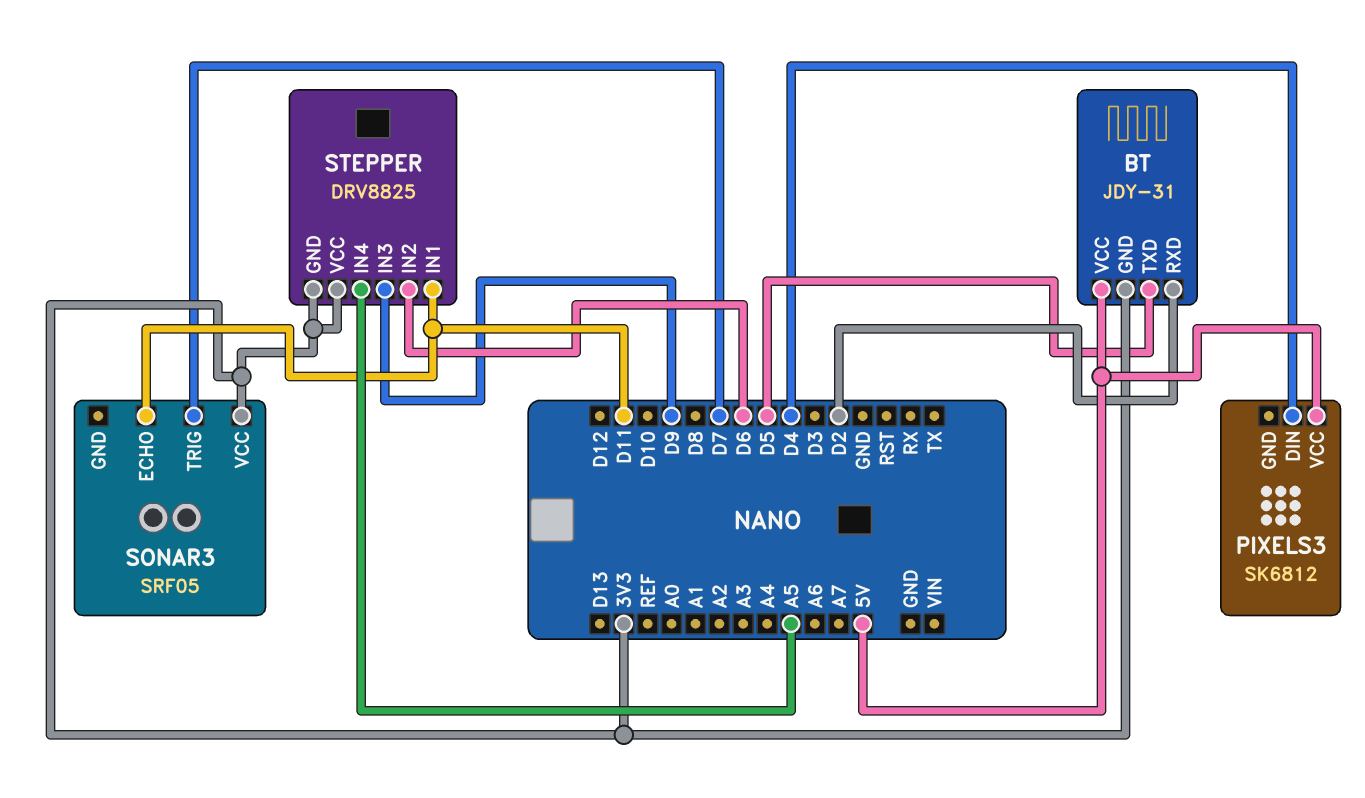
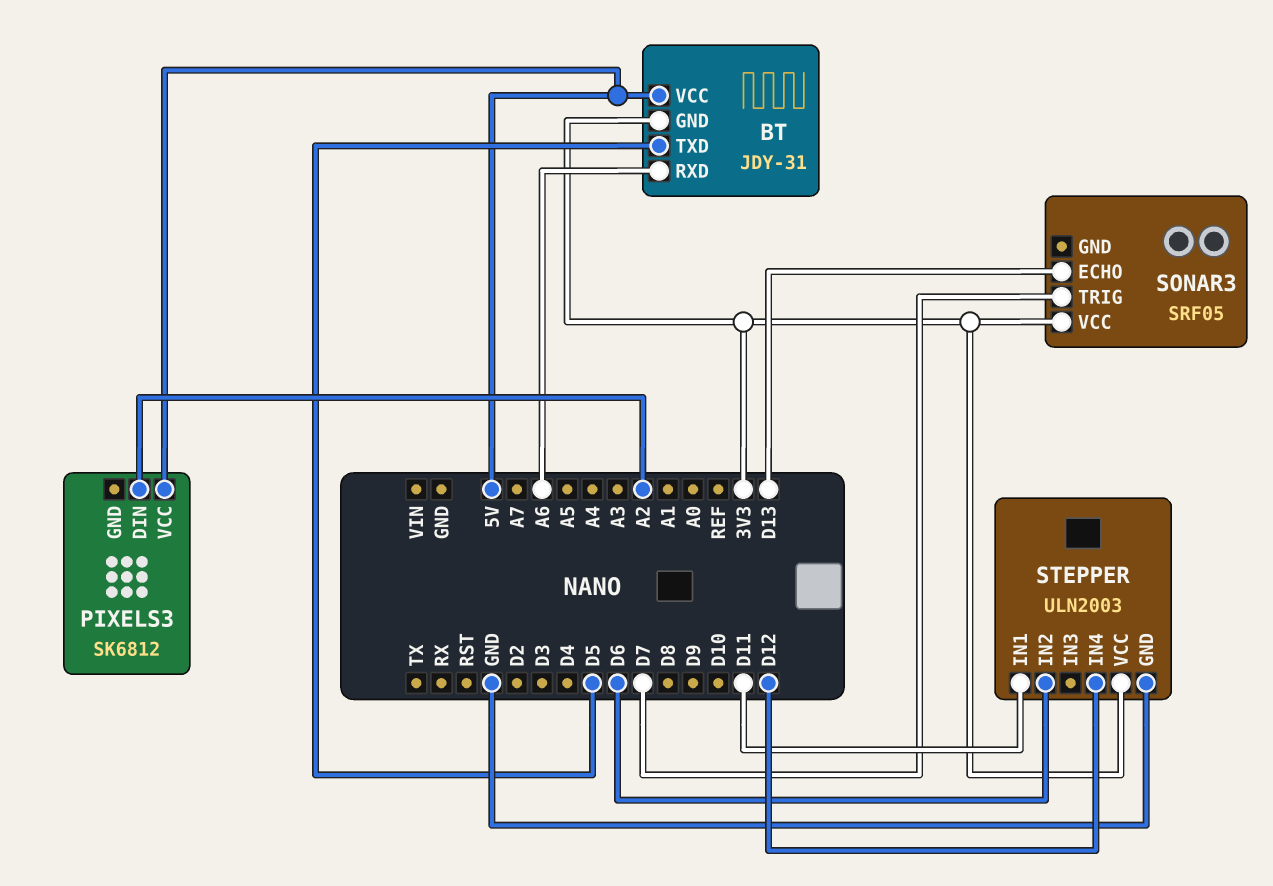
BT pin RXD: D2 -> A6
PIXELS3 pin DIN: D4 -> A2
SONAR3 pin ECHO: D11 -> D13
STEPPER: DRV8825 -> ULN2003
STEPPER pin GND: 3V3 -> GND
STEPPER pin IN3: D9 -> none
STEPPER pin IN4: A5 -> D12

